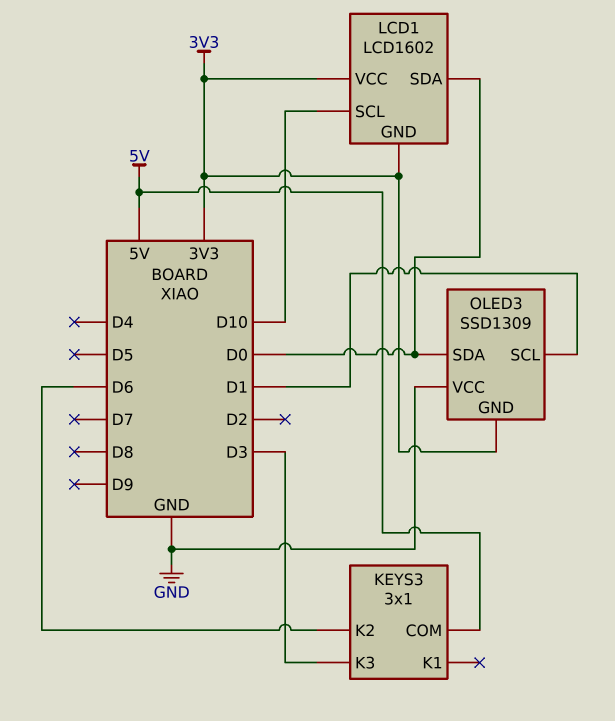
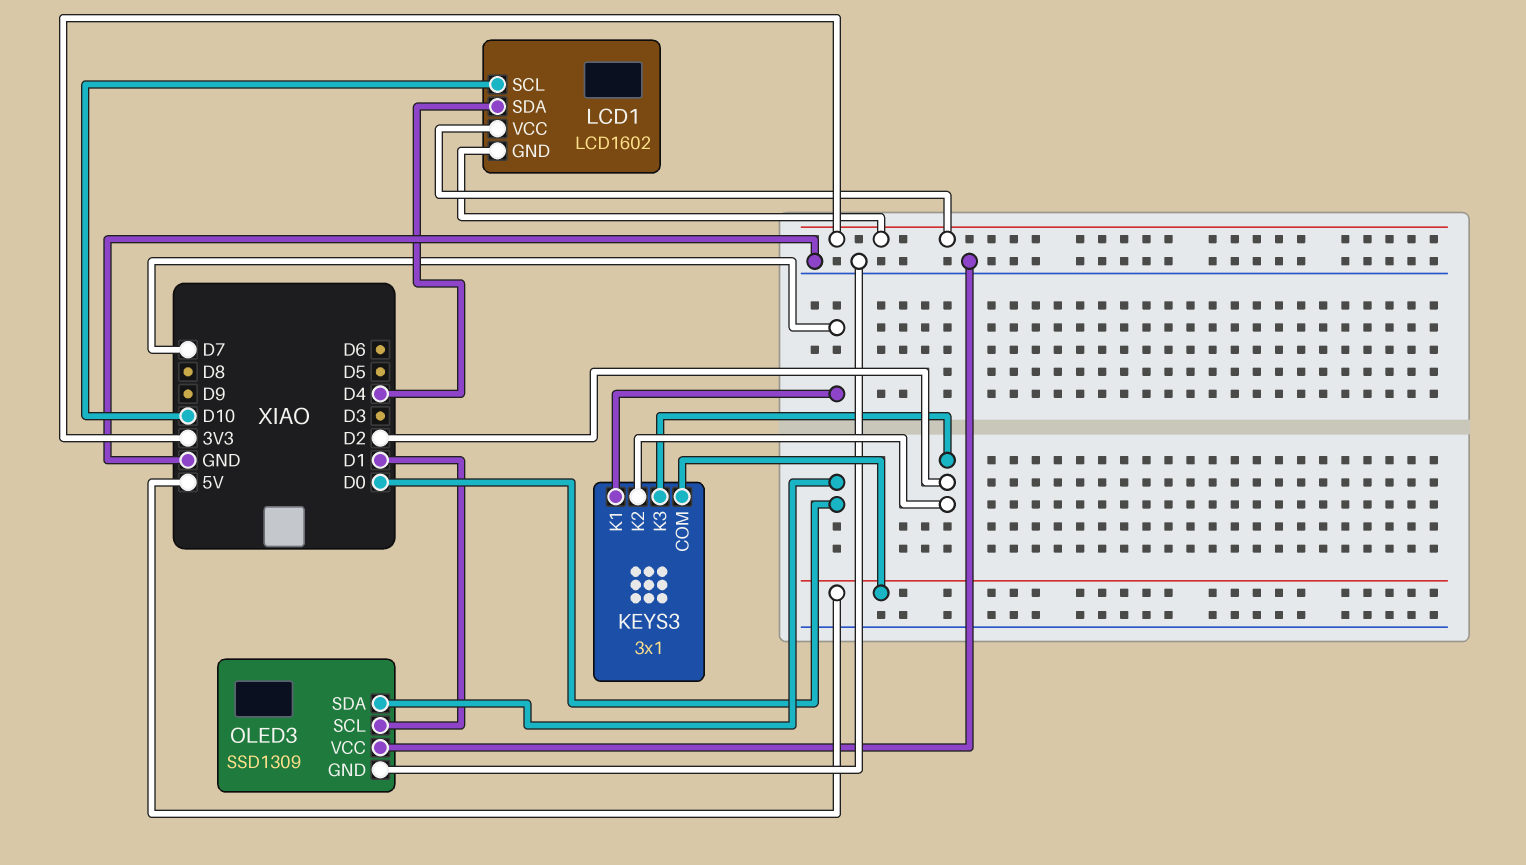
KEYS3 pin K1: none -> D7
KEYS3 pin K2: D6 -> D2
KEYS3 pin K3: D3 -> D2
LCD1 pin SDA: D0 -> D4
OLED3 pin GND: 3V3 -> GND

